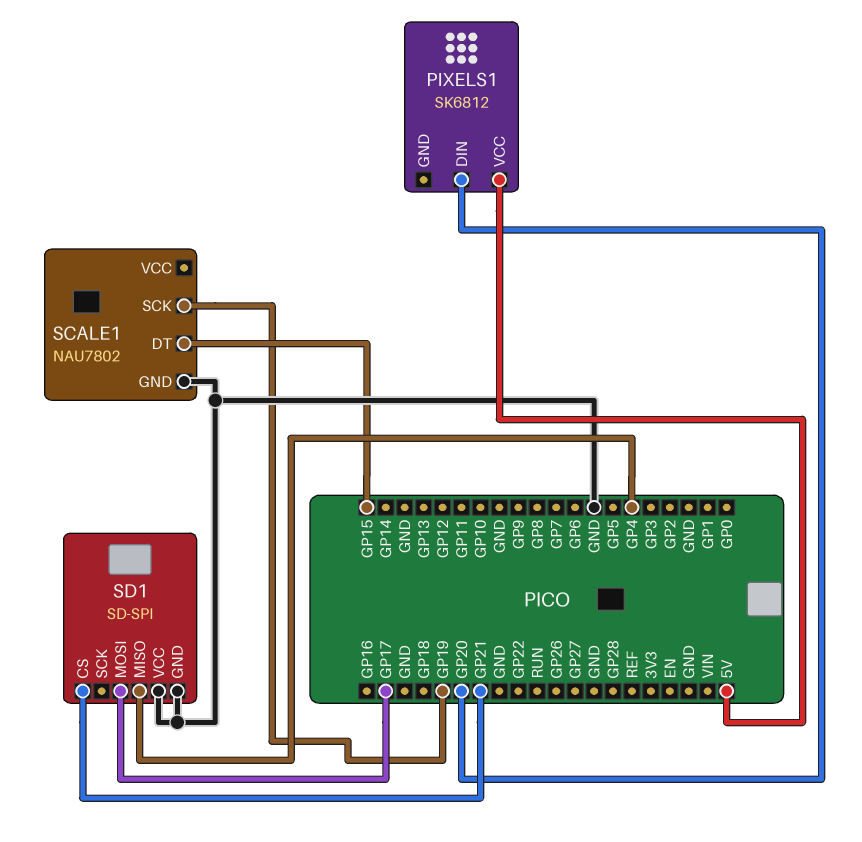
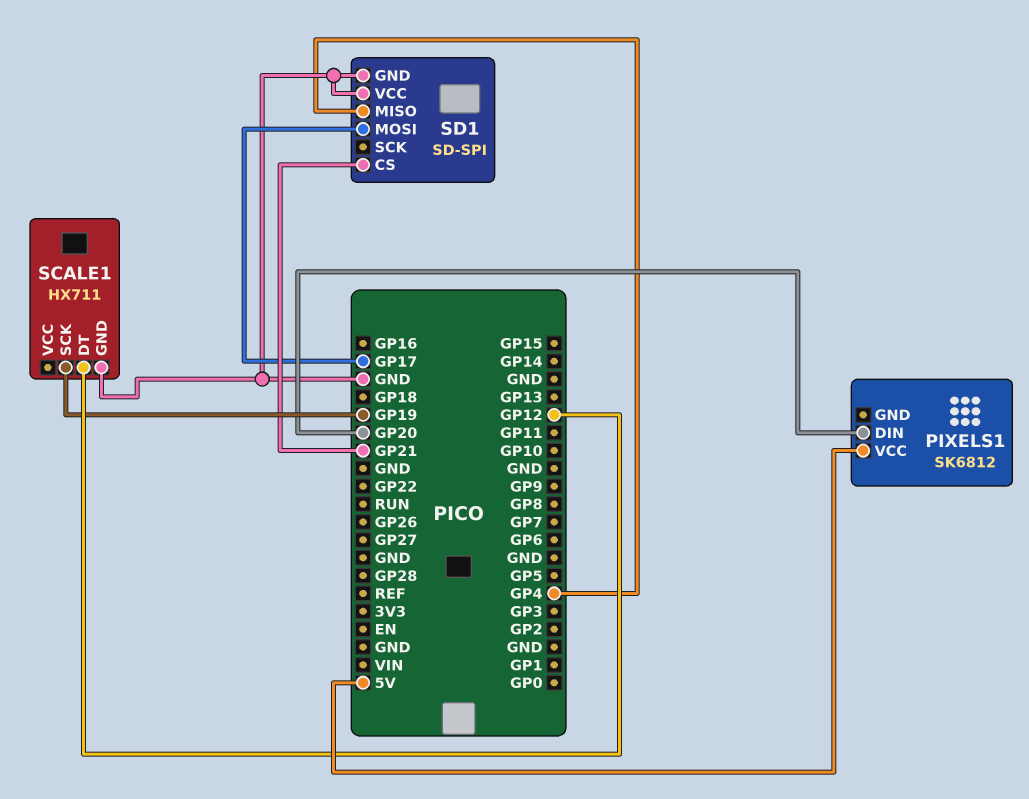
SCALE1: NAU7802 -> HX711
SCALE1 pin DT: GP15 -> GP12

